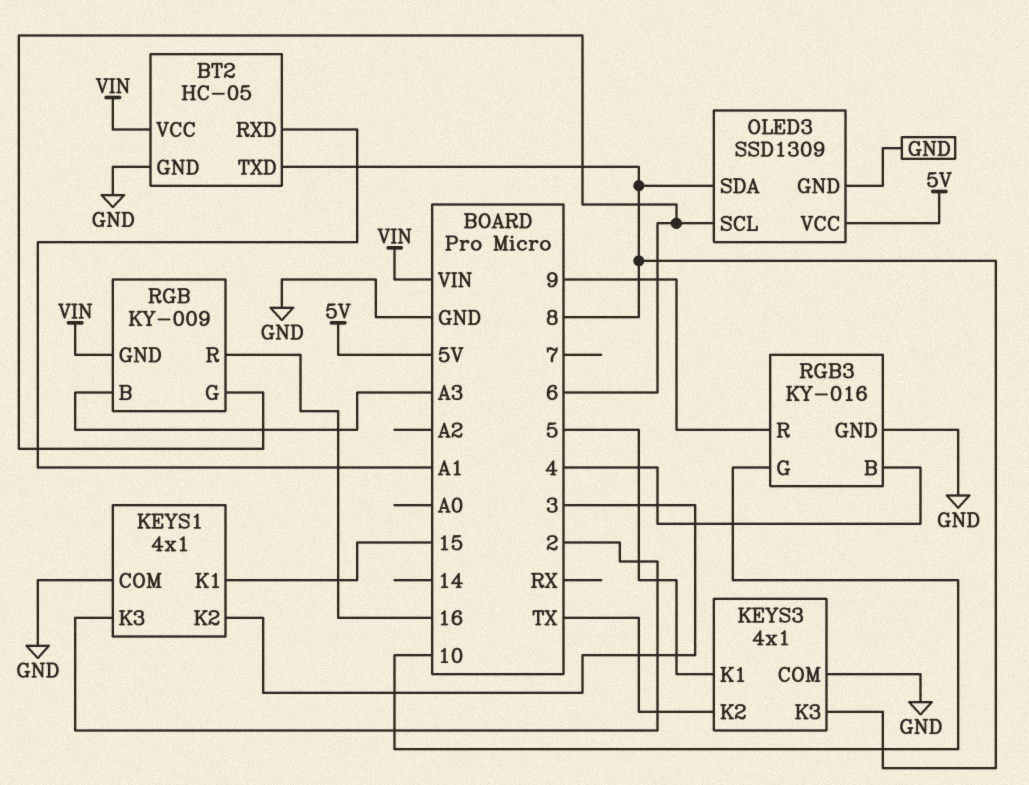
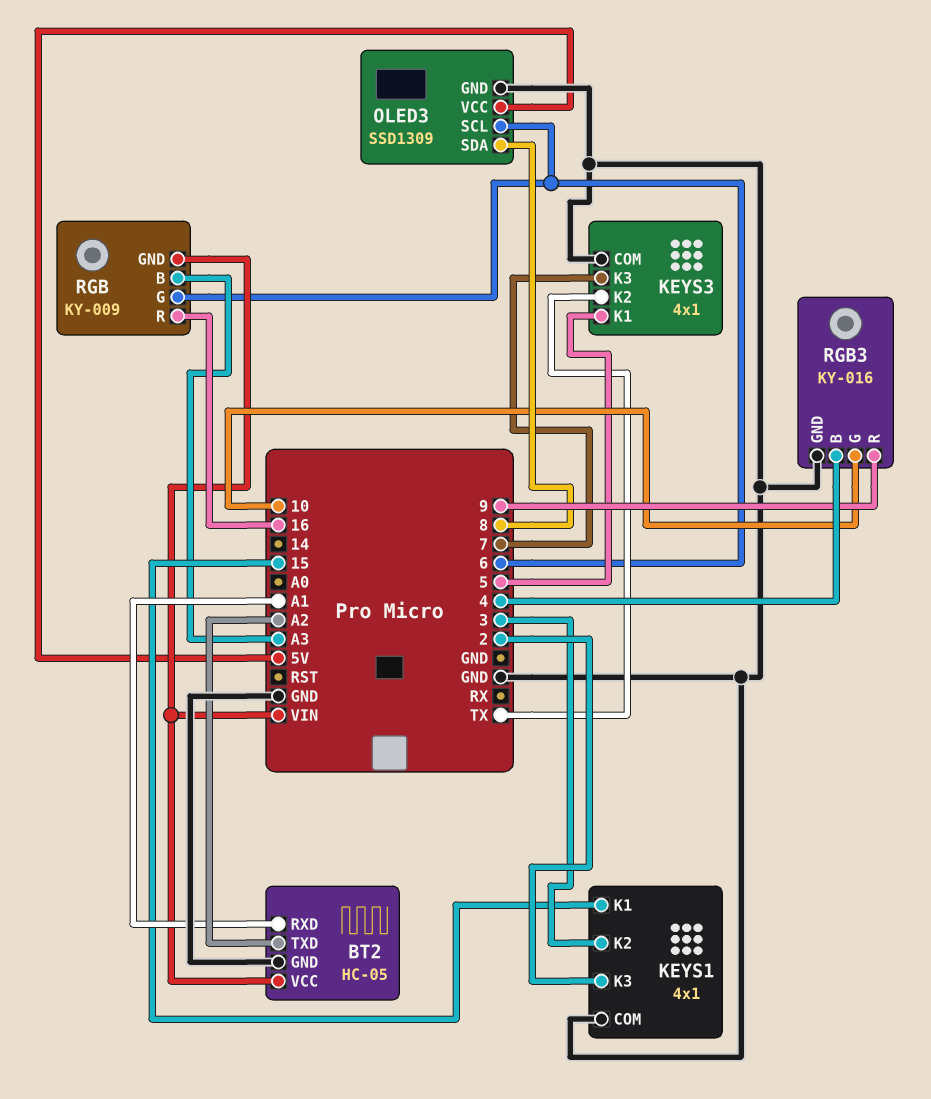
BT2 pin TXD: 8 -> A2
KEYS3 pin K3: 8 -> 7

